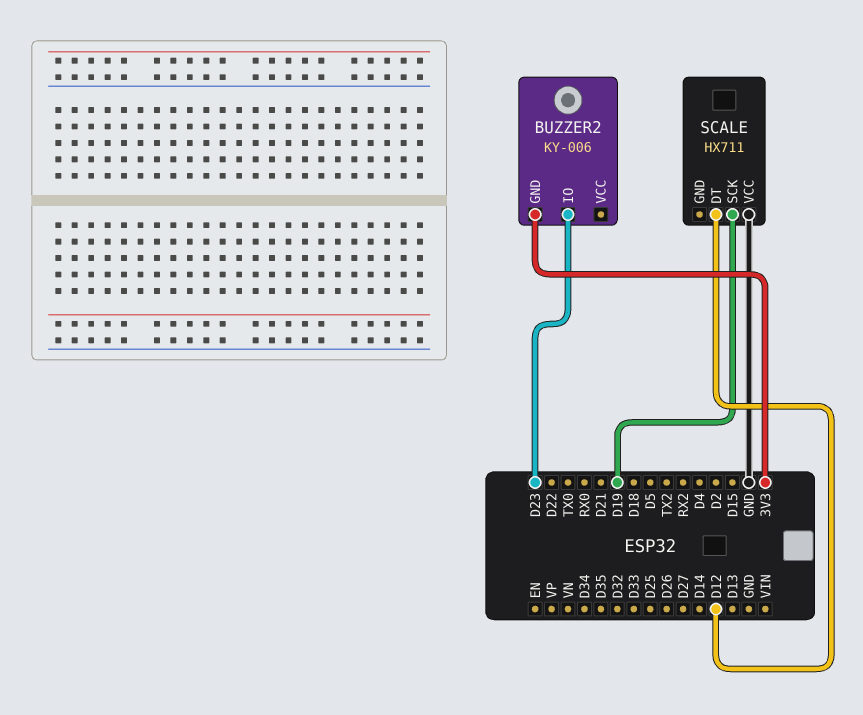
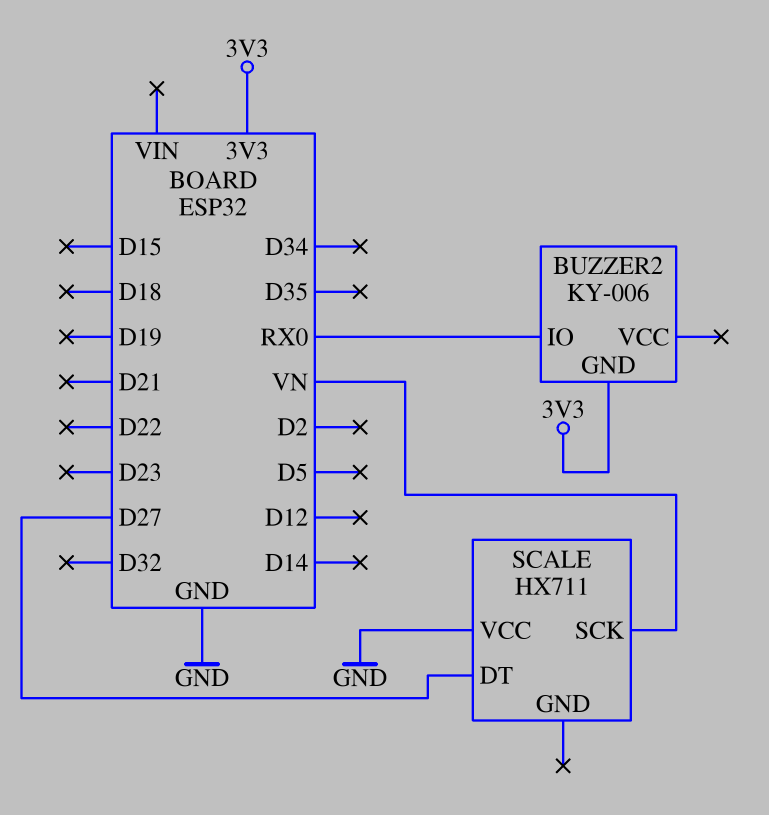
BUZZER2 pin IO: D23 -> RX0
SCALE pin DT: D12 -> D27
SCALE pin SCK: D19 -> VN

